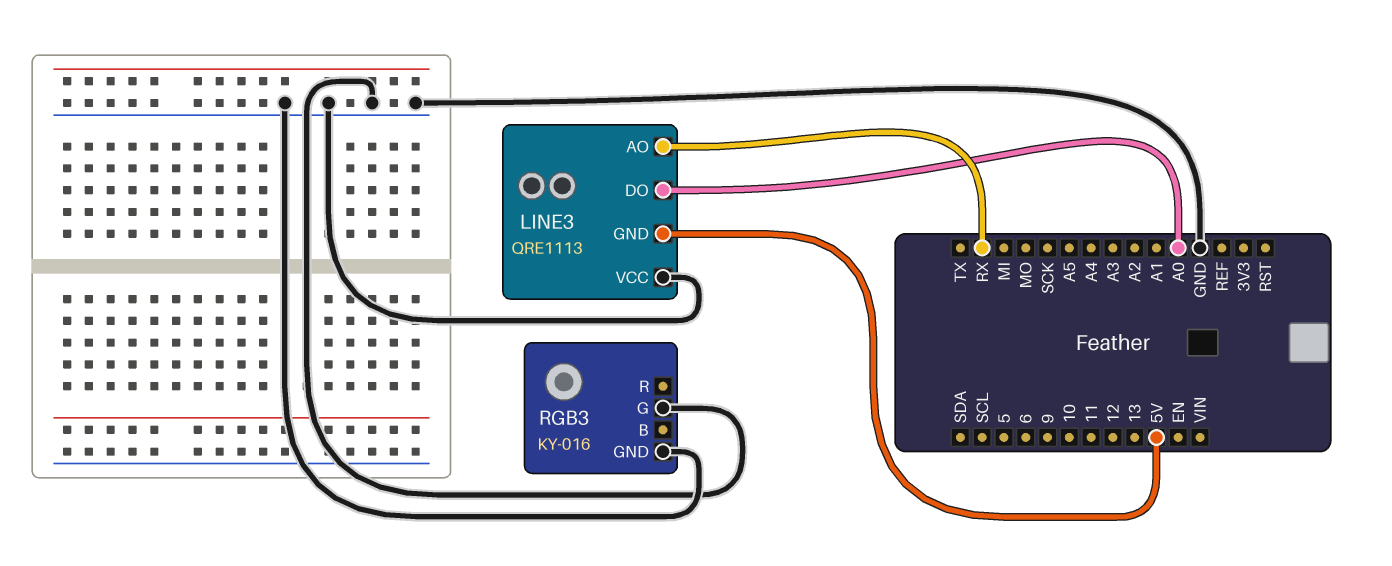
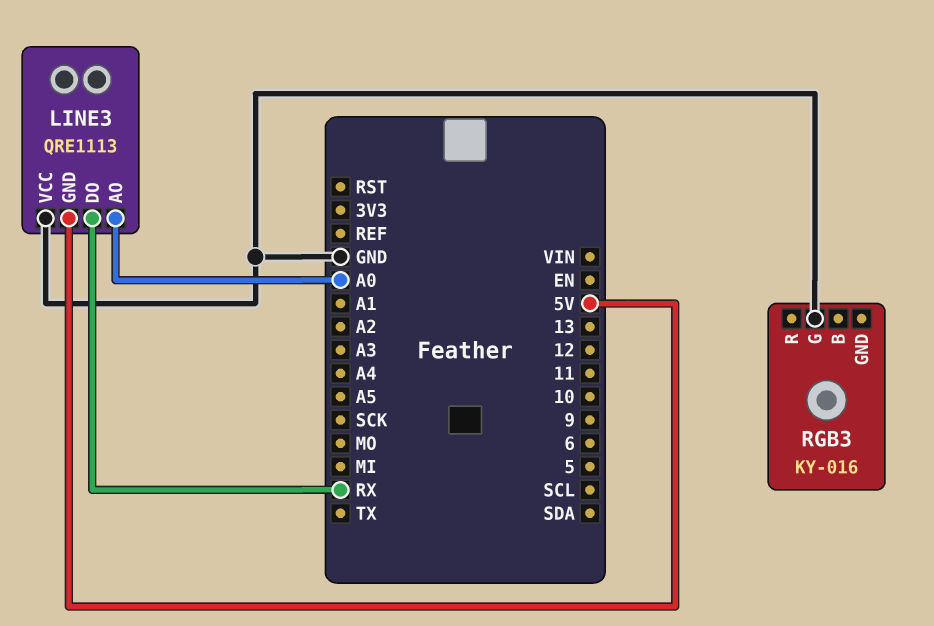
LINE3 pin AO: RX -> A0
LINE3 pin DO: A0 -> RX
RGB3 pin GND: GND -> none

